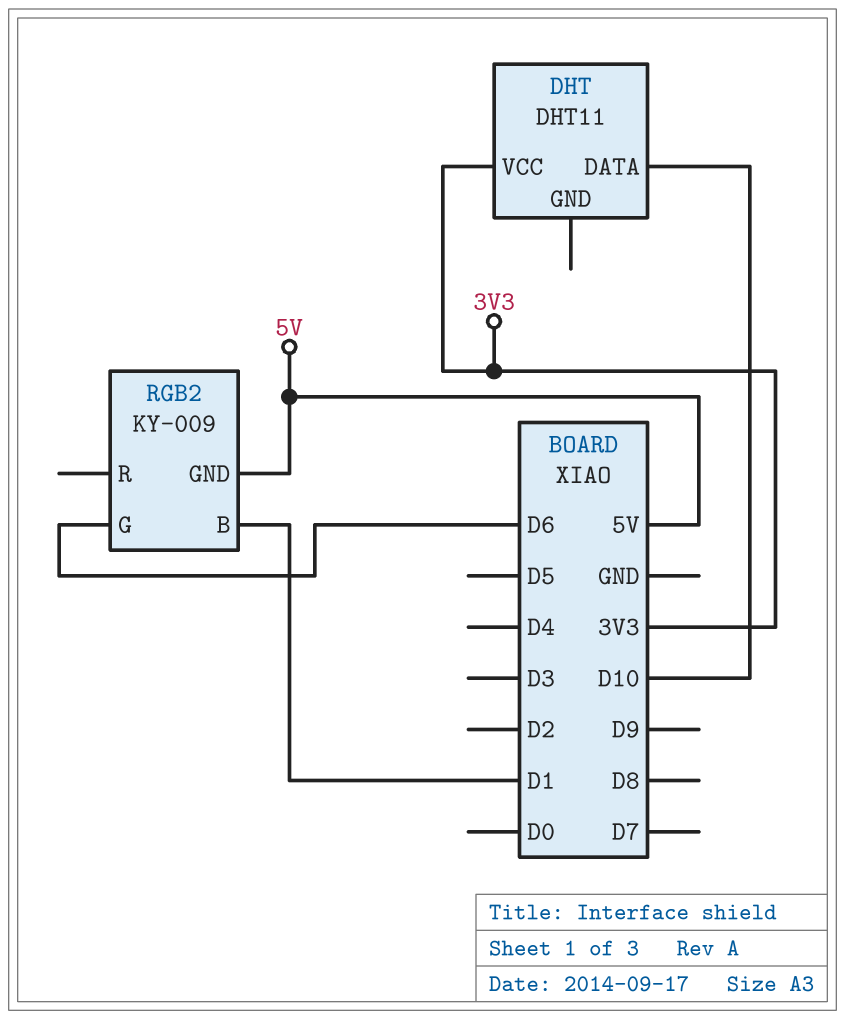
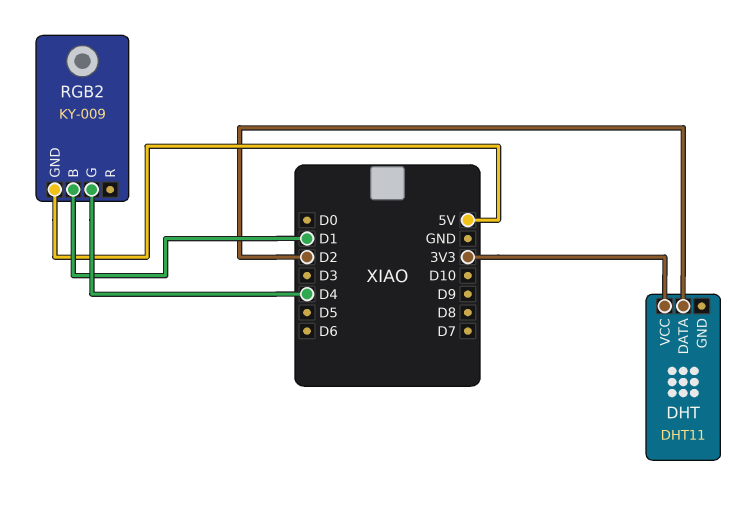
DHT pin DATA: D10 -> D2
RGB2 pin G: D6 -> D4

